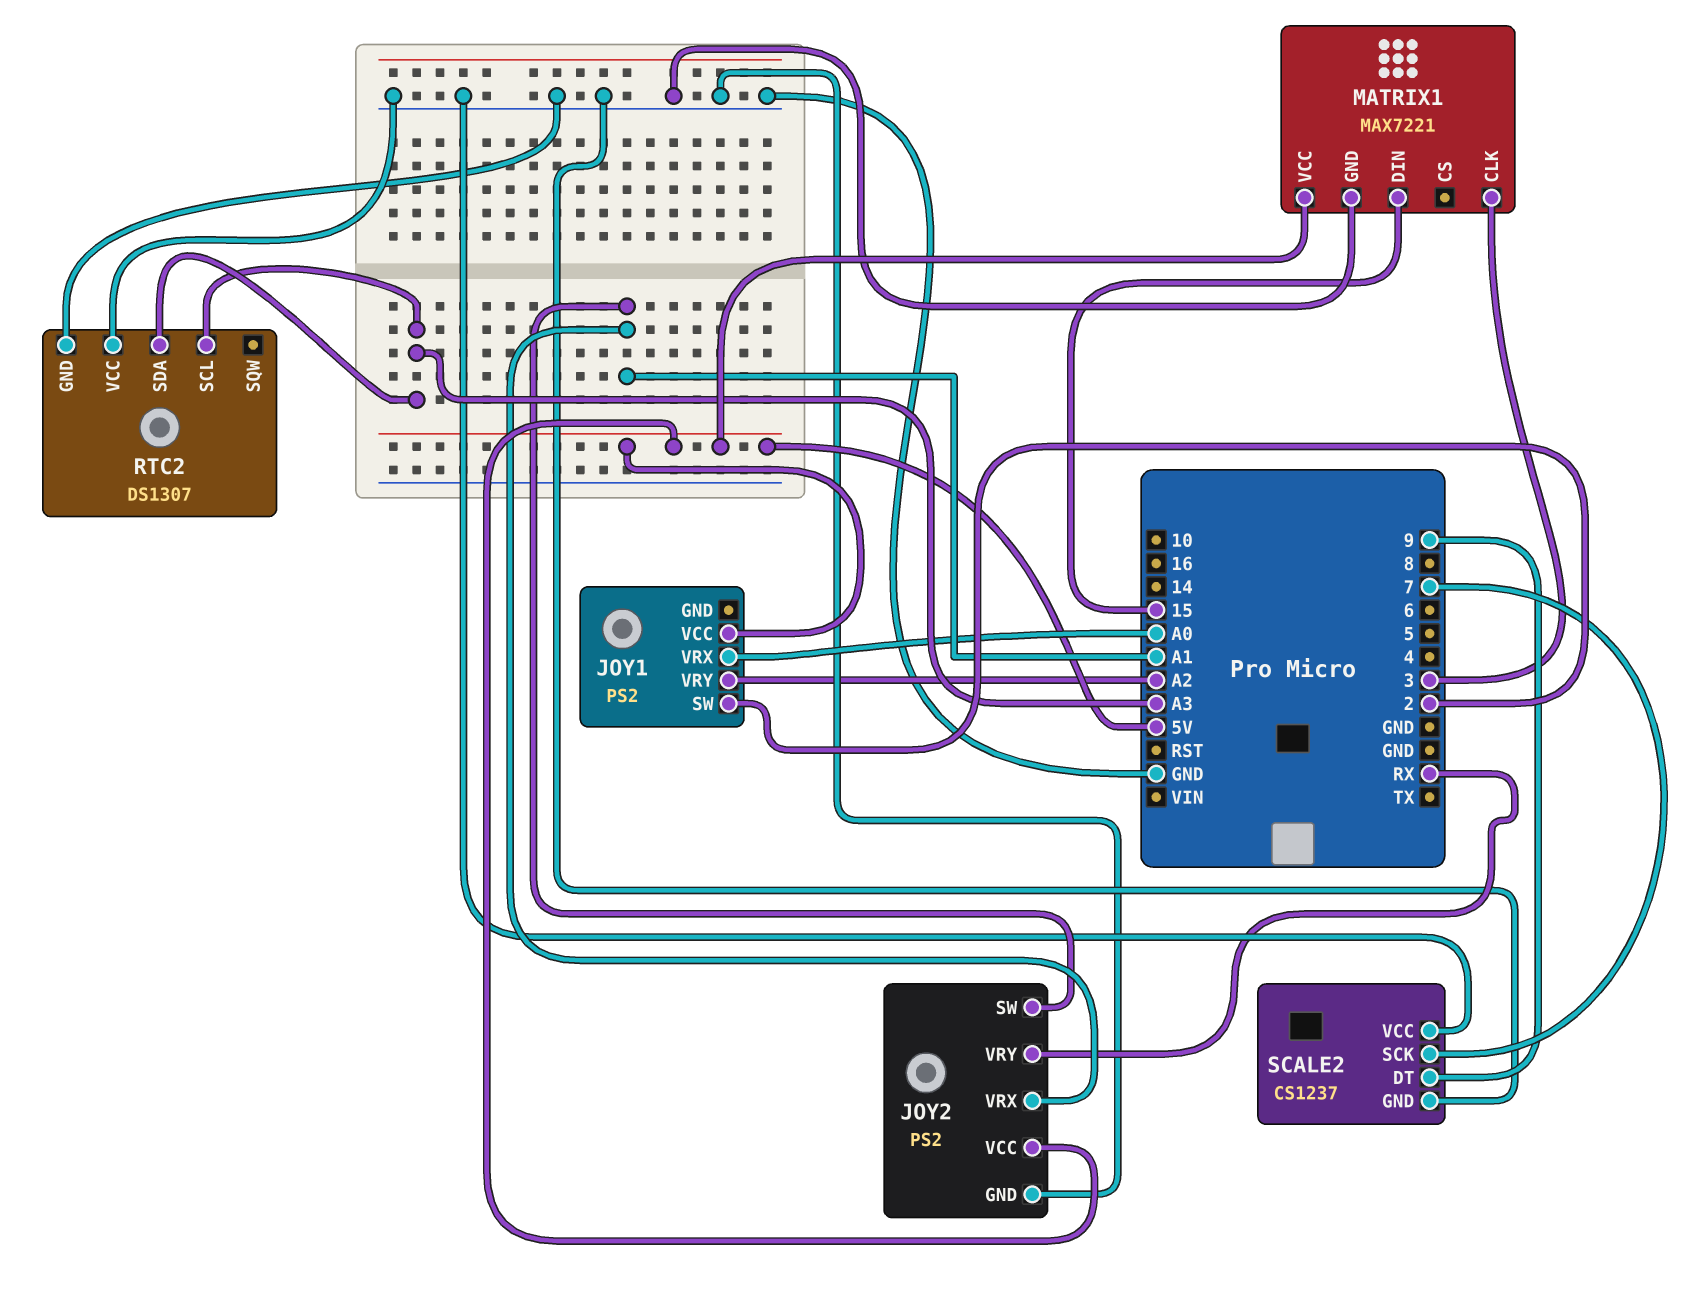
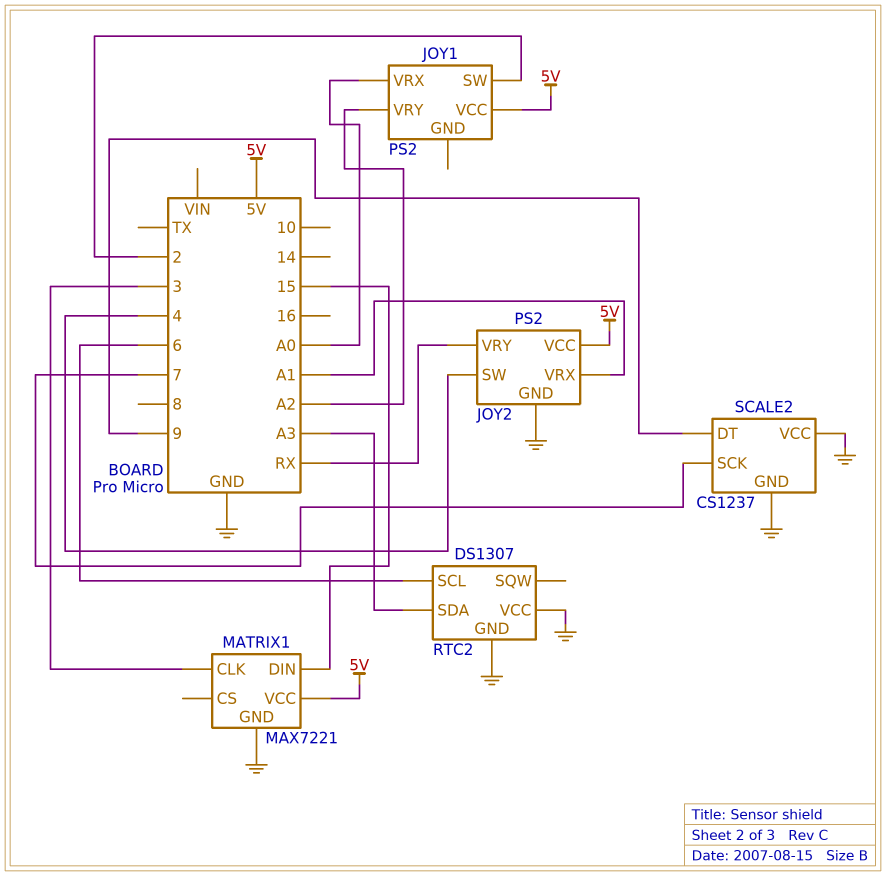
JOY2 pin SW: A1 -> 4
RTC2 pin SCL: A3 -> 6

